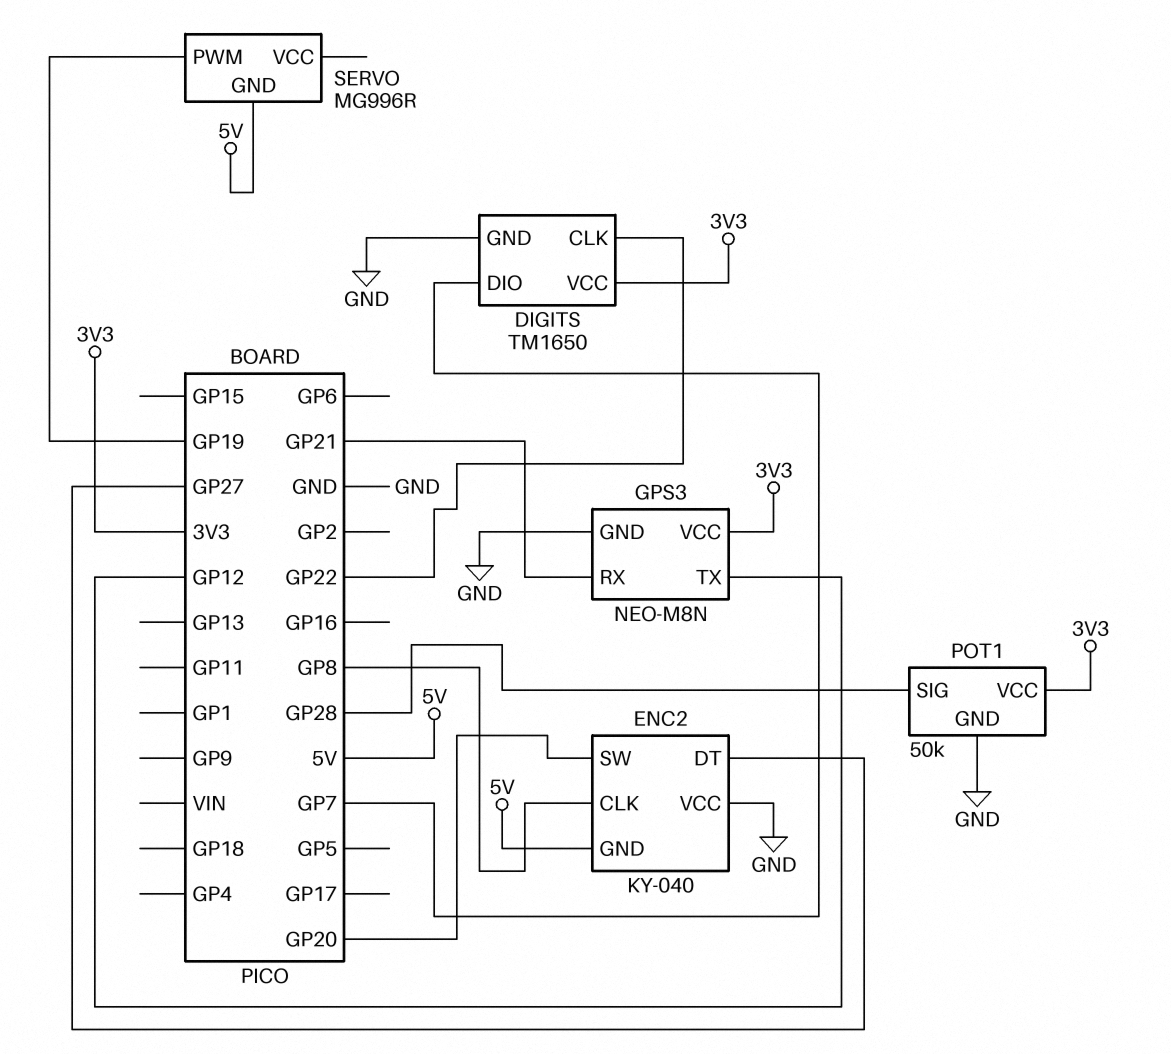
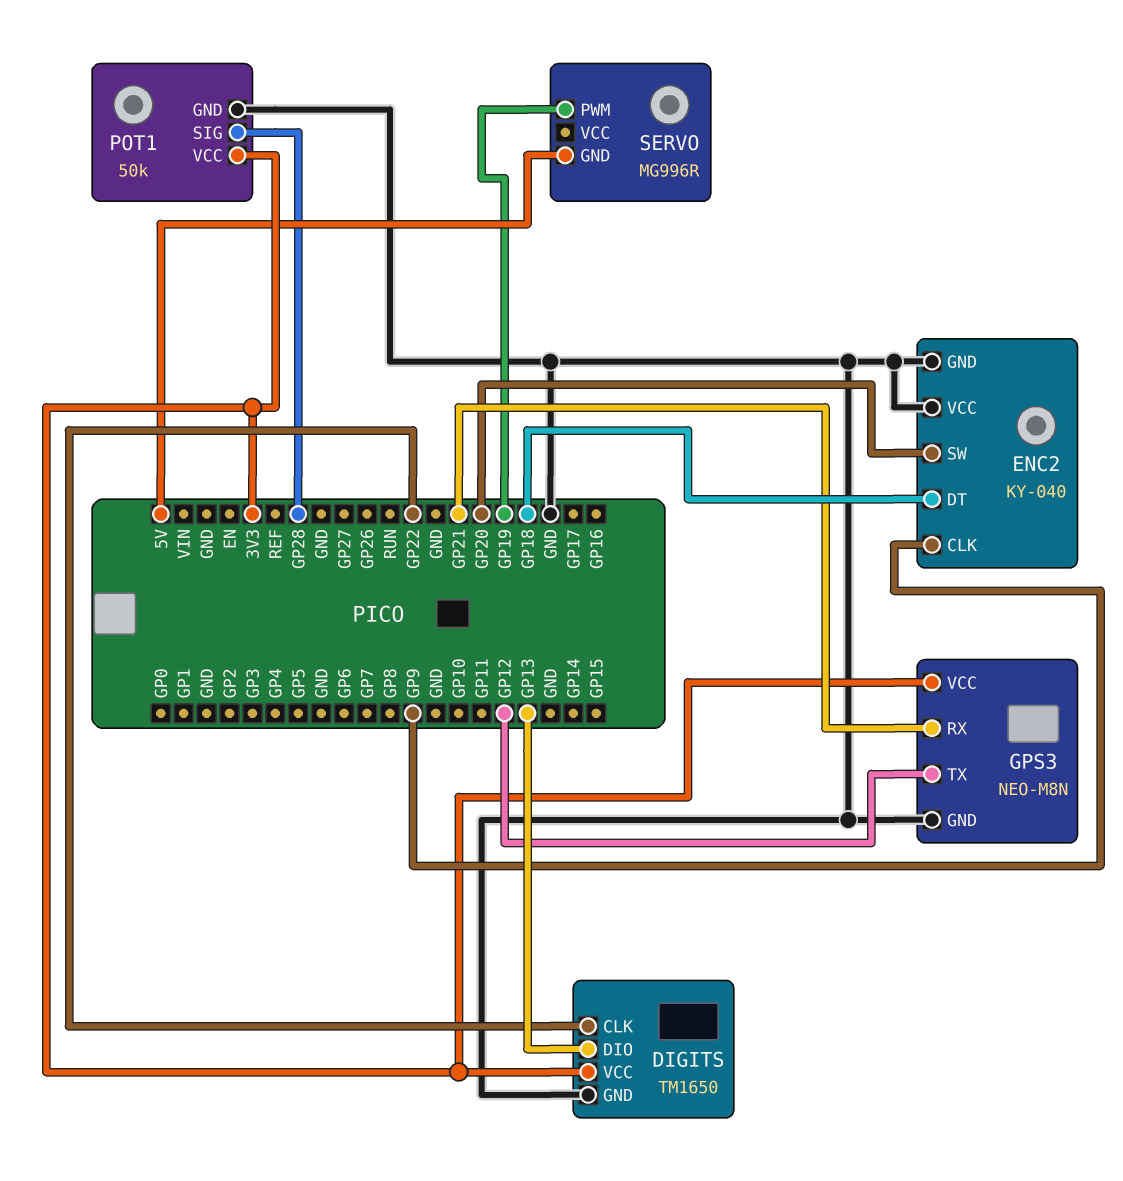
DIGITS pin DIO: GP7 -> GP13
ENC2 pin CLK: GP8 -> GP9
ENC2 pin DT: GP27 -> GP18
ENC2 pin GND: 5V -> GND

